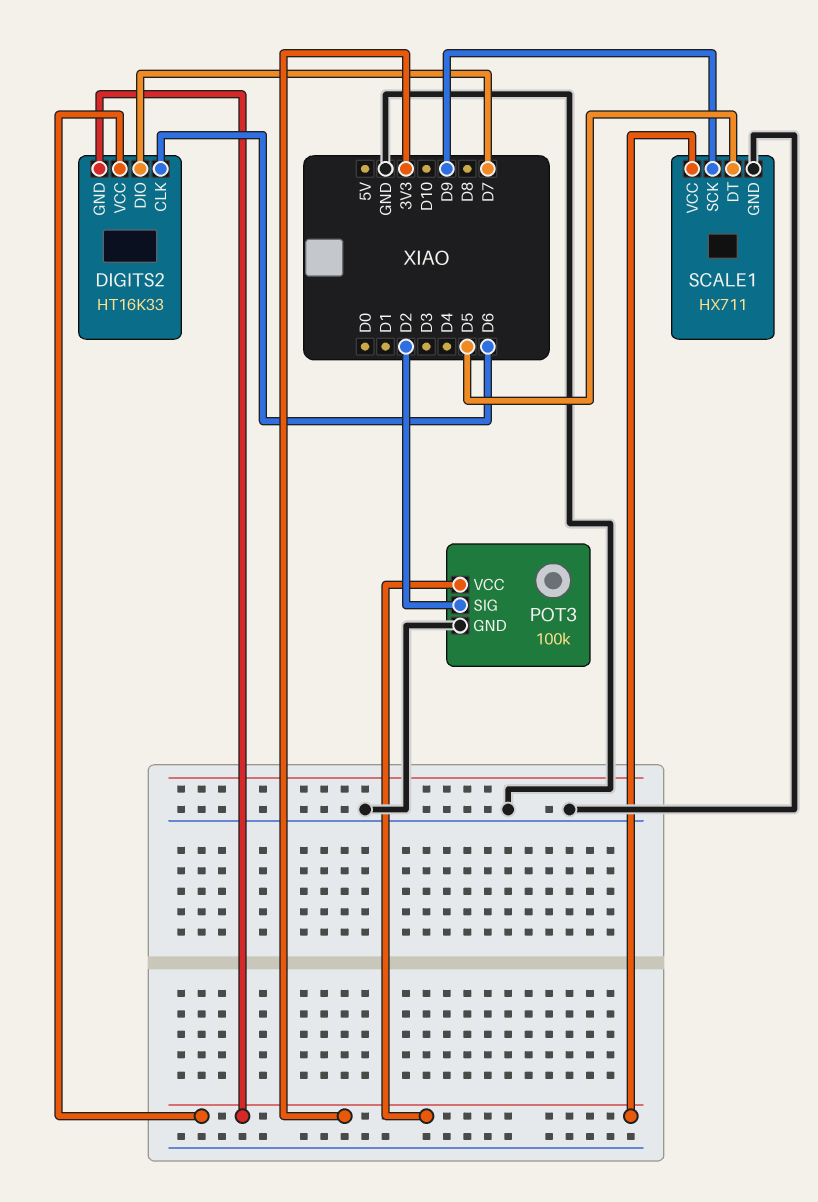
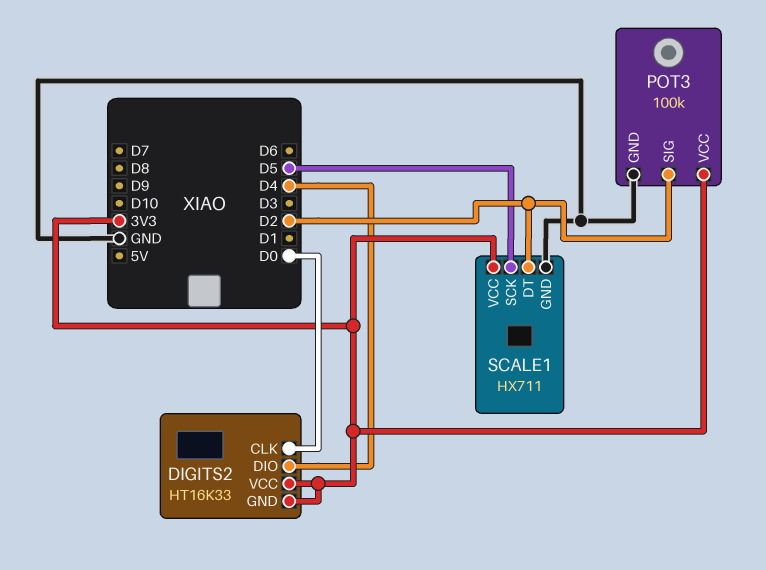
DIGITS2 pin CLK: D6 -> D0
DIGITS2 pin DIO: D7 -> D4
SCALE1 pin DT: D5 -> D2
SCALE1 pin SCK: D9 -> D5

